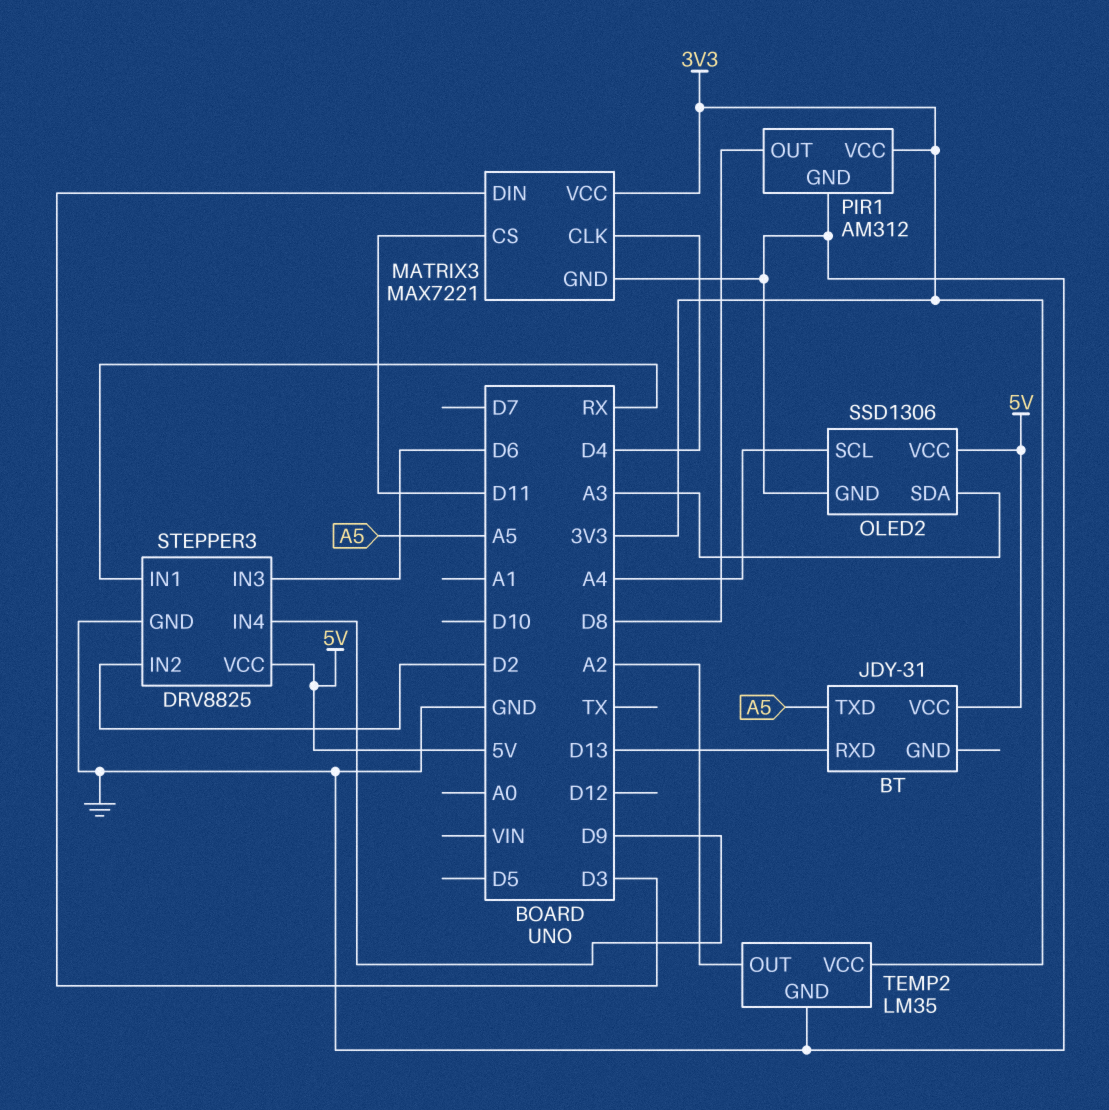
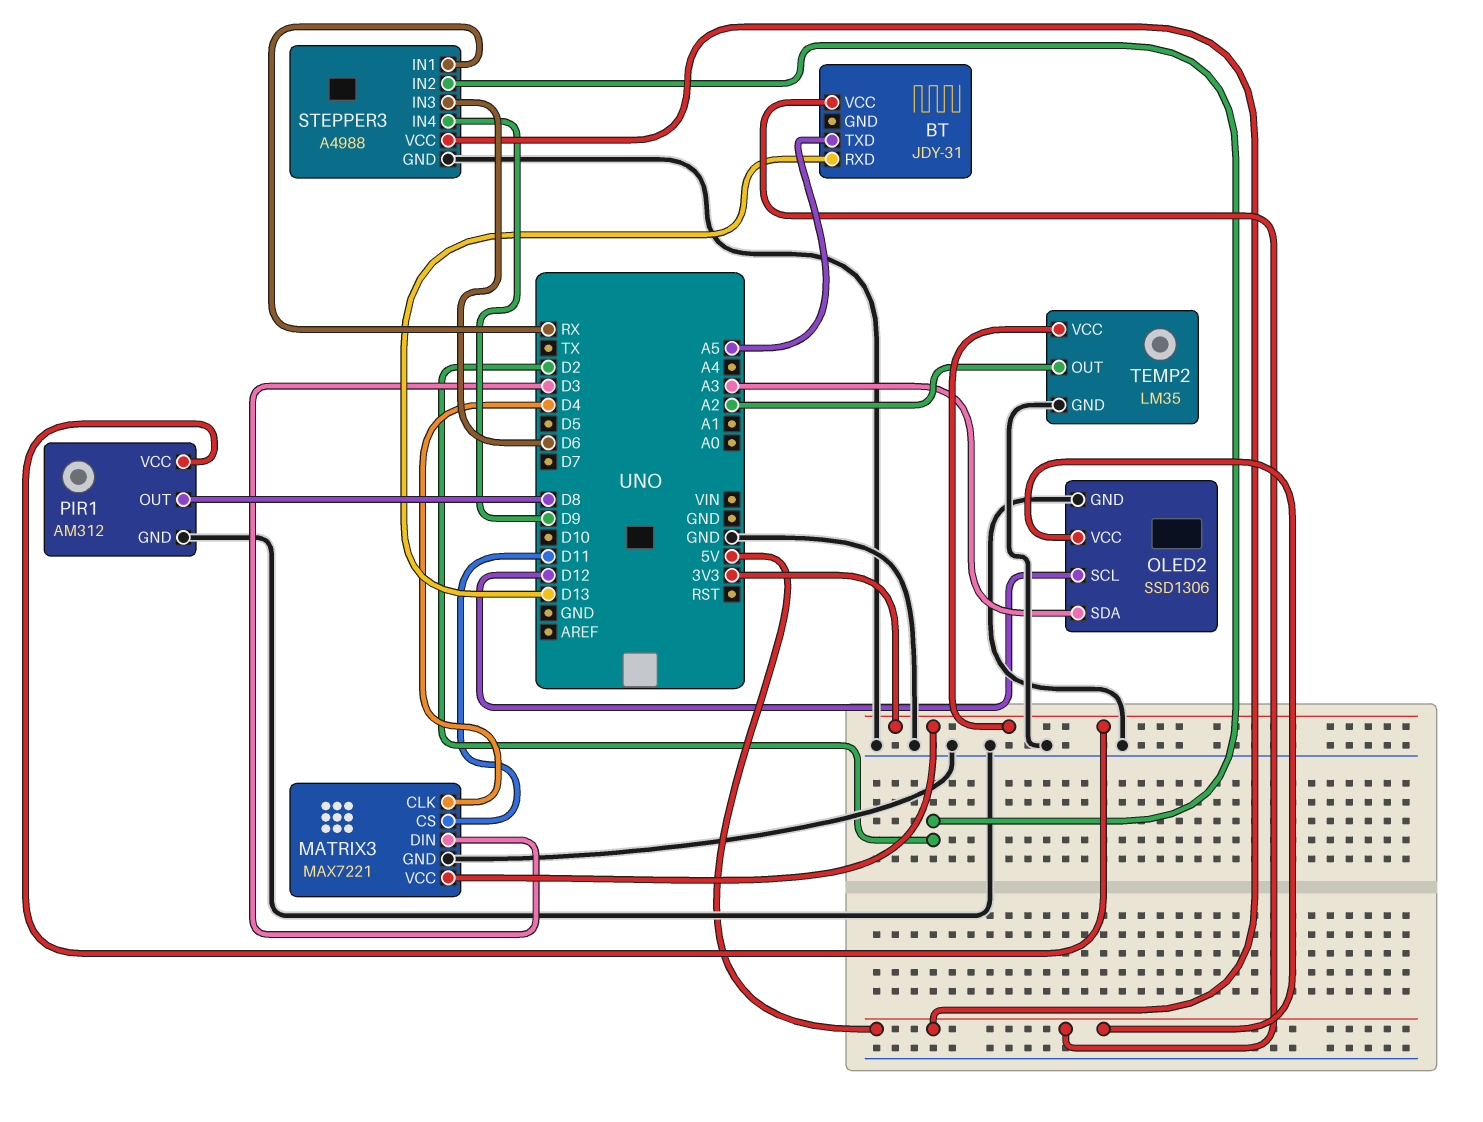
OLED2 pin SCL: A4 -> D12
STEPPER3: DRV8825 -> A4988

